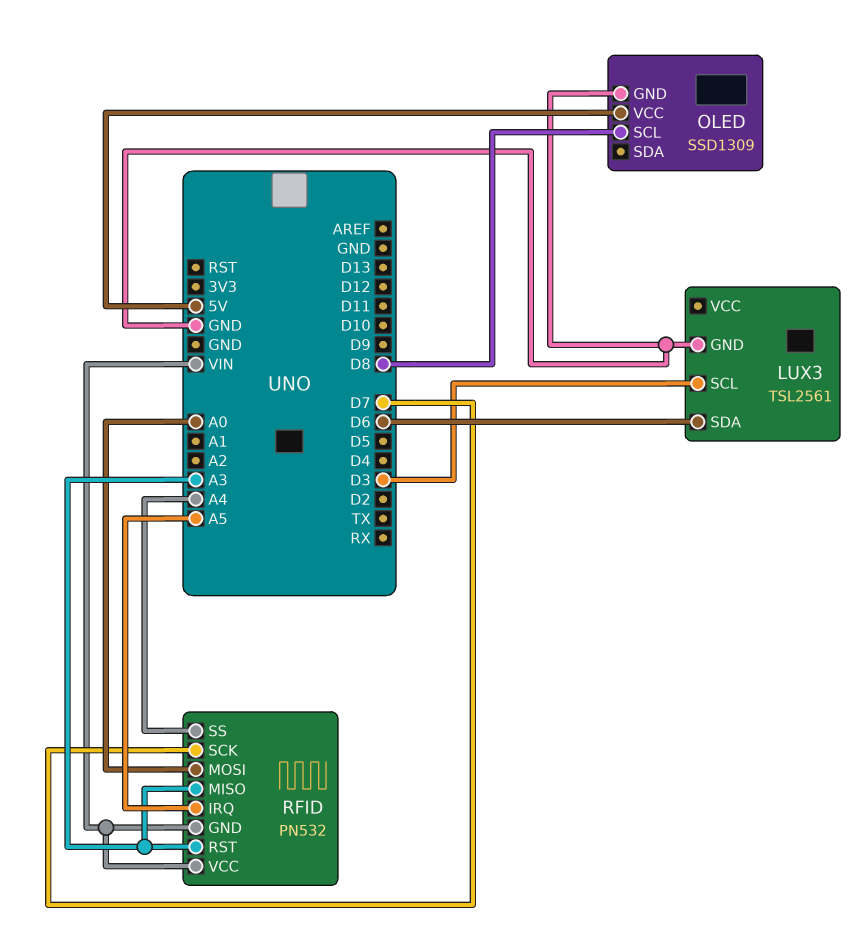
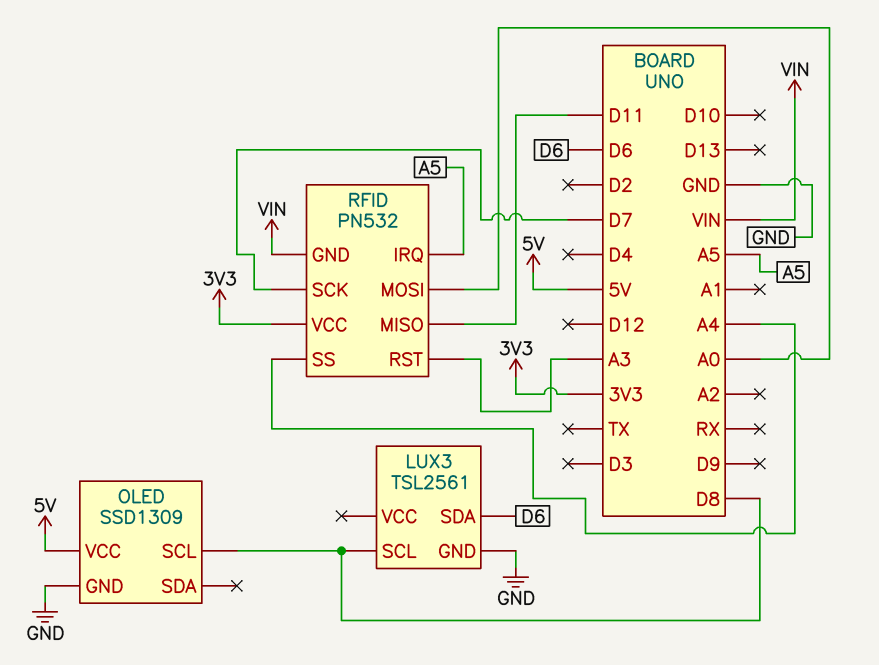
LUX3 pin SCL: D3 -> D8
RFID pin MISO: A3 -> D11
RFID pin VCC: VIN -> 3V3

